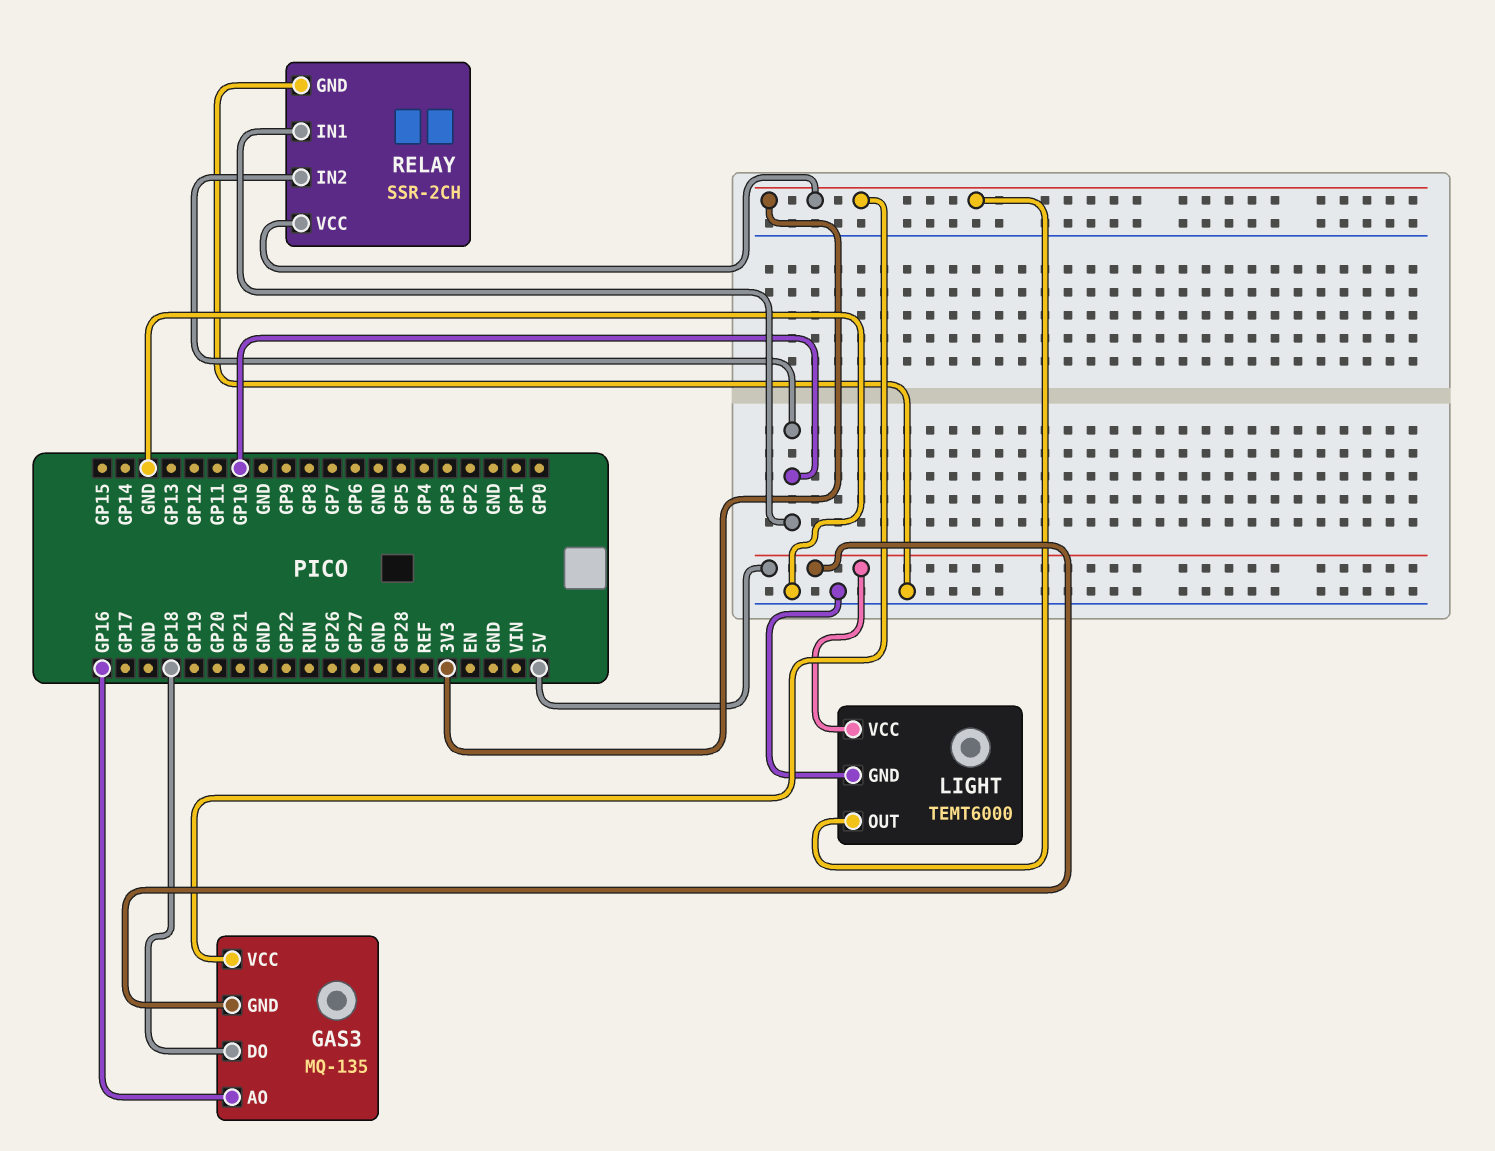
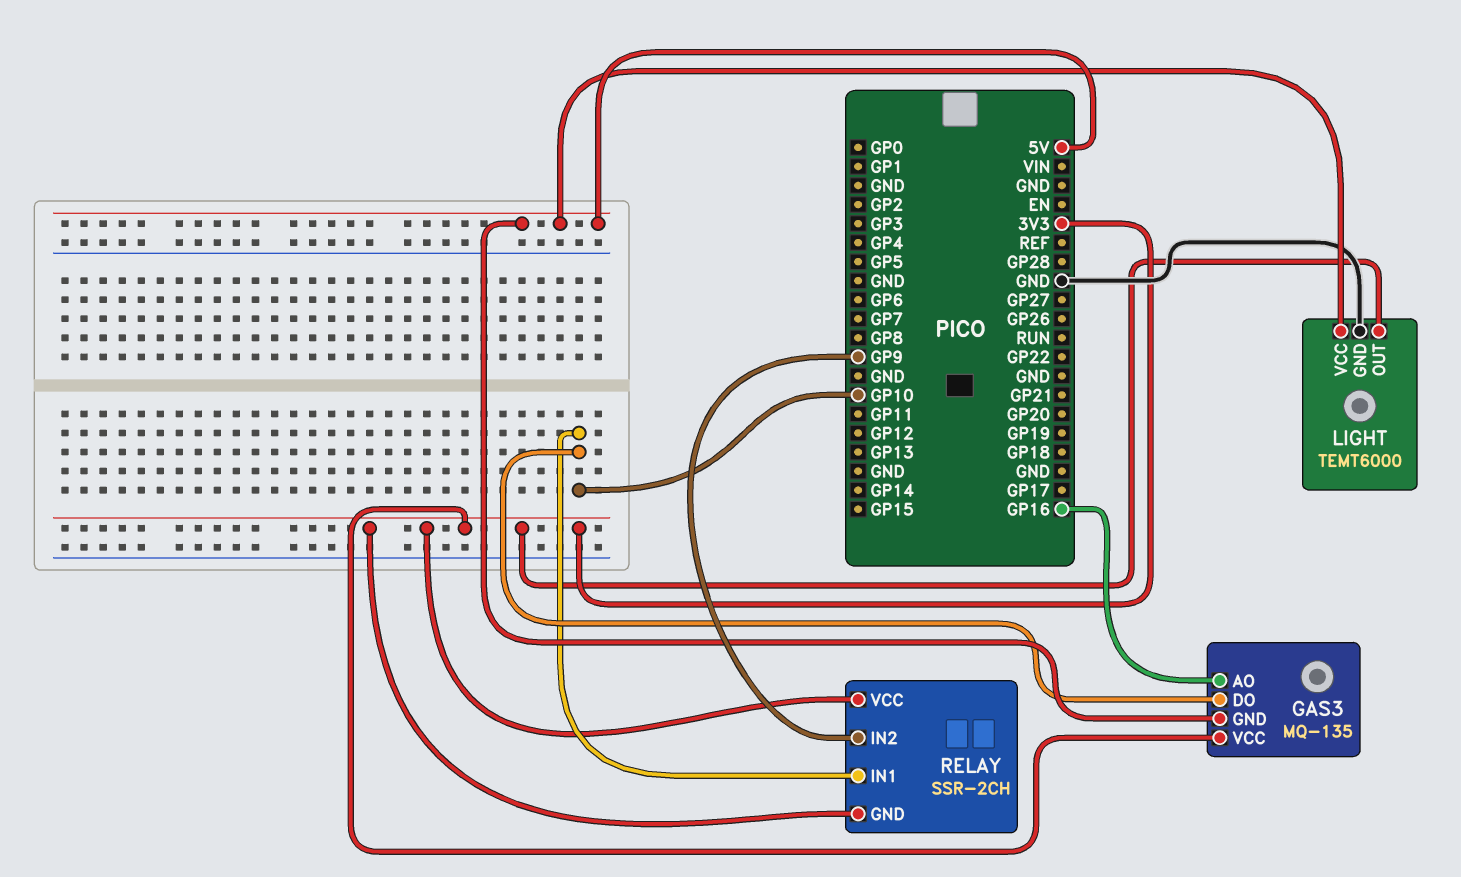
GAS3 pin DO: GP18 -> GP10
RELAY pin GND: GND -> 3V3
RELAY pin IN2: GP10 -> GP9

